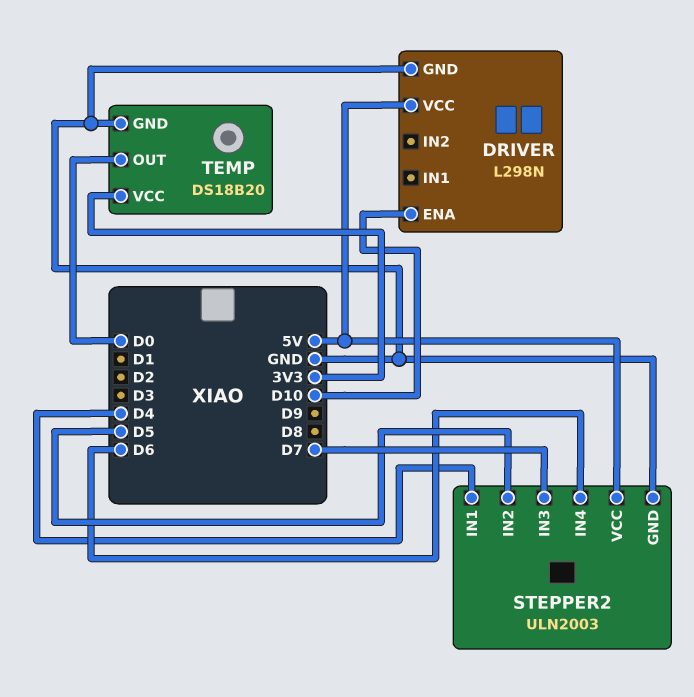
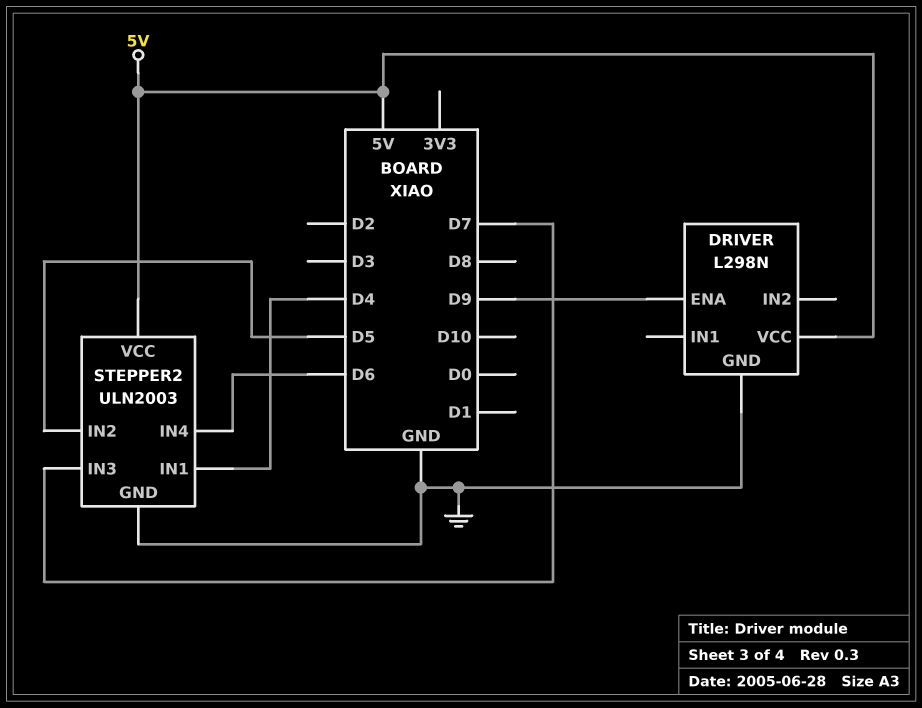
DRIVER pin ENA: D10 -> D9
TEMP: DS18B20 -> none
TEMP pin GND: GND -> none
TEMP pin OUT: D0 -> none
TEMP pin VCC: 3V3 -> none

